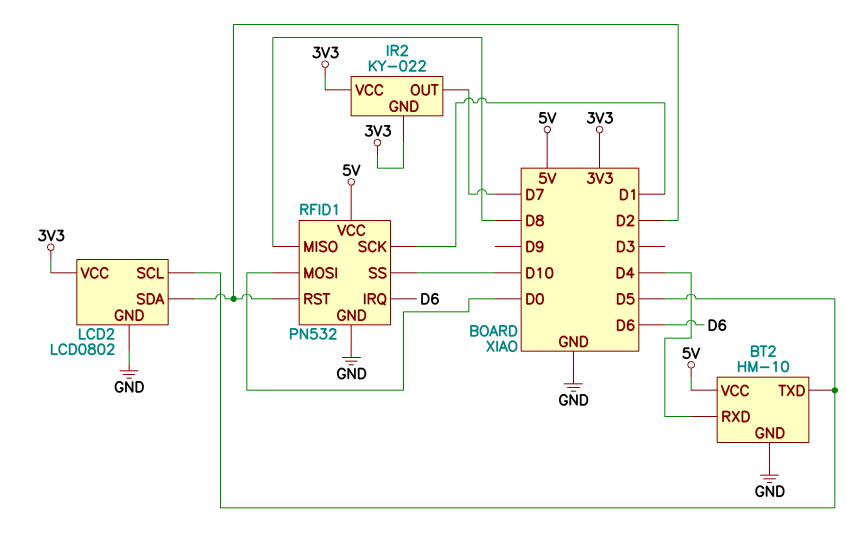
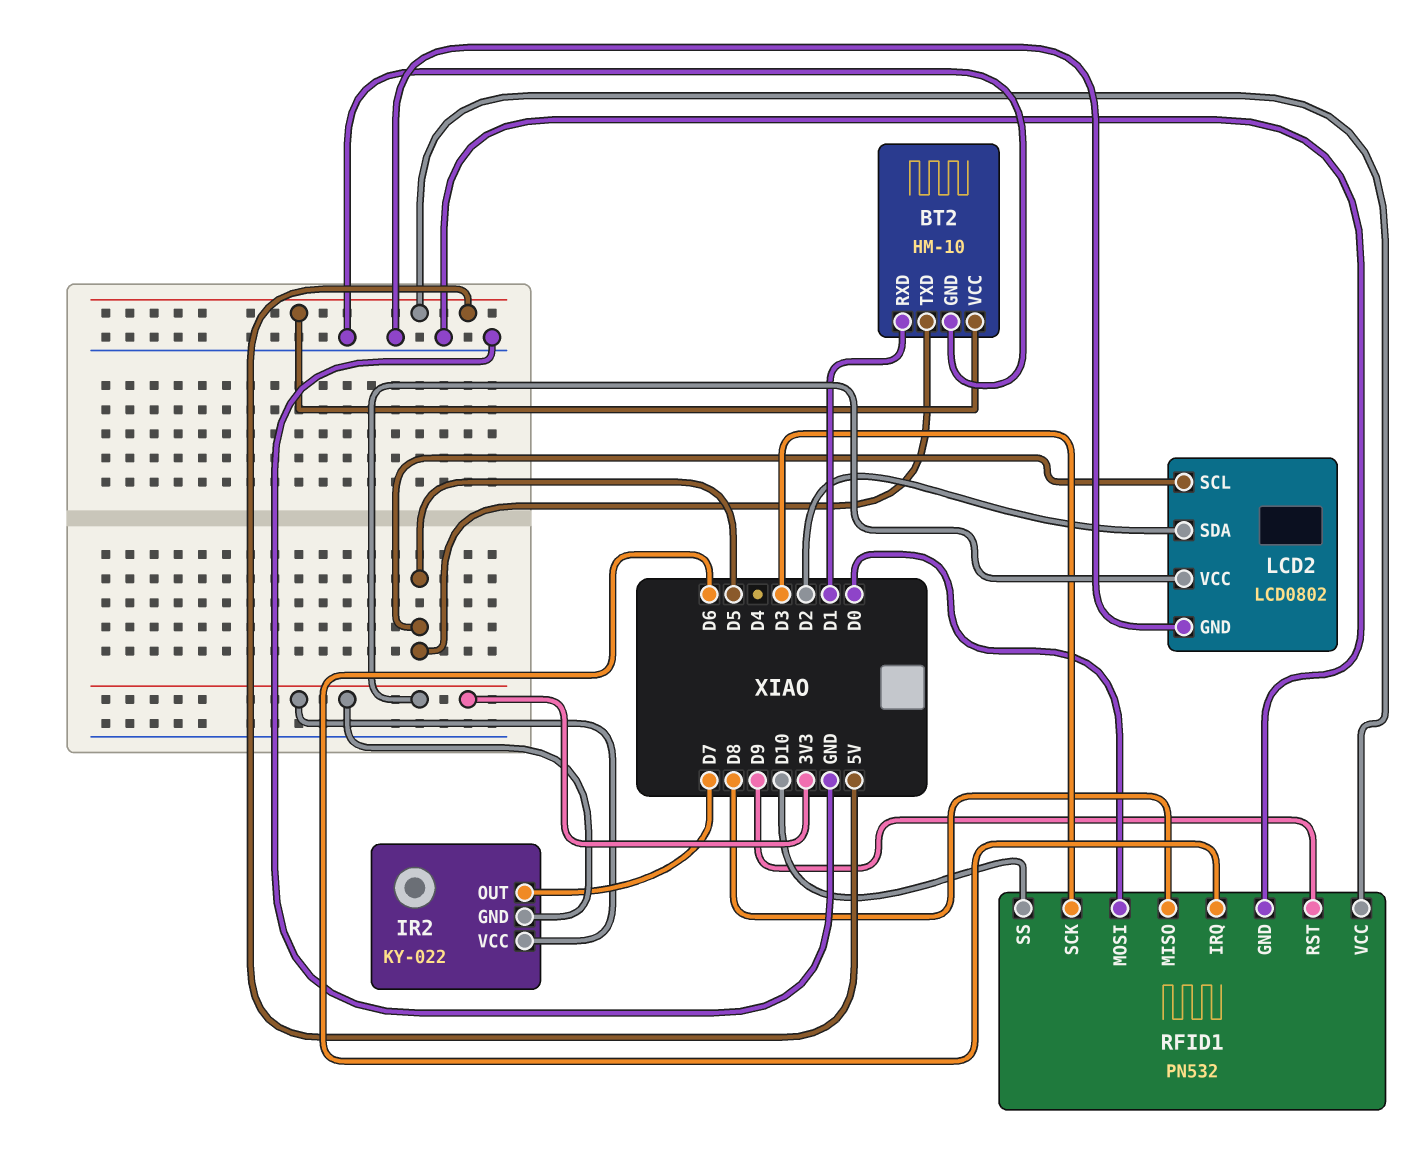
BT2 pin RXD: D4 -> D1
RFID1 pin RST: D2 -> D9
RFID1 pin SCK: D1 -> D3

